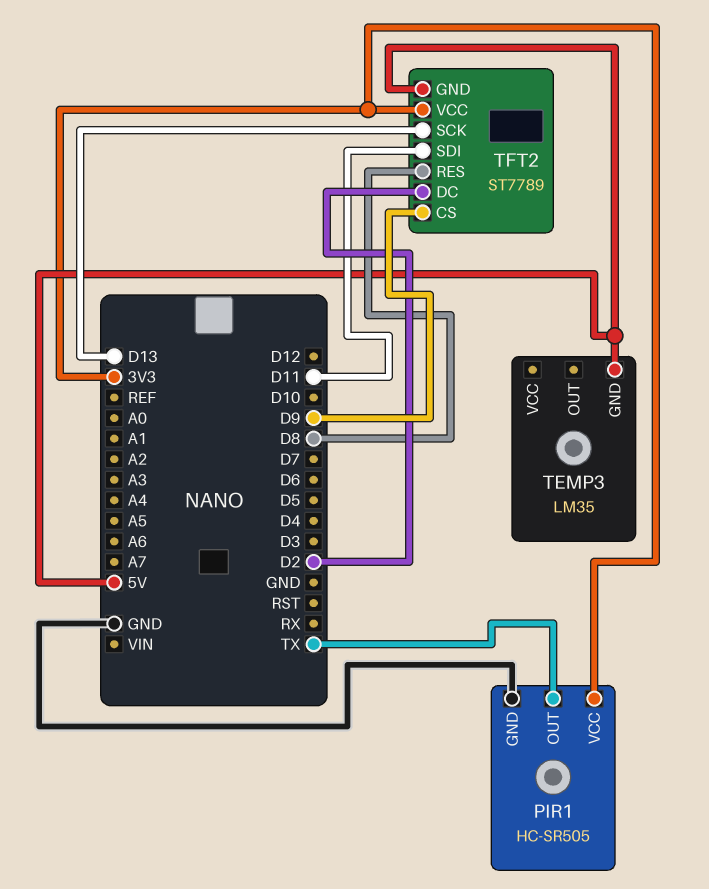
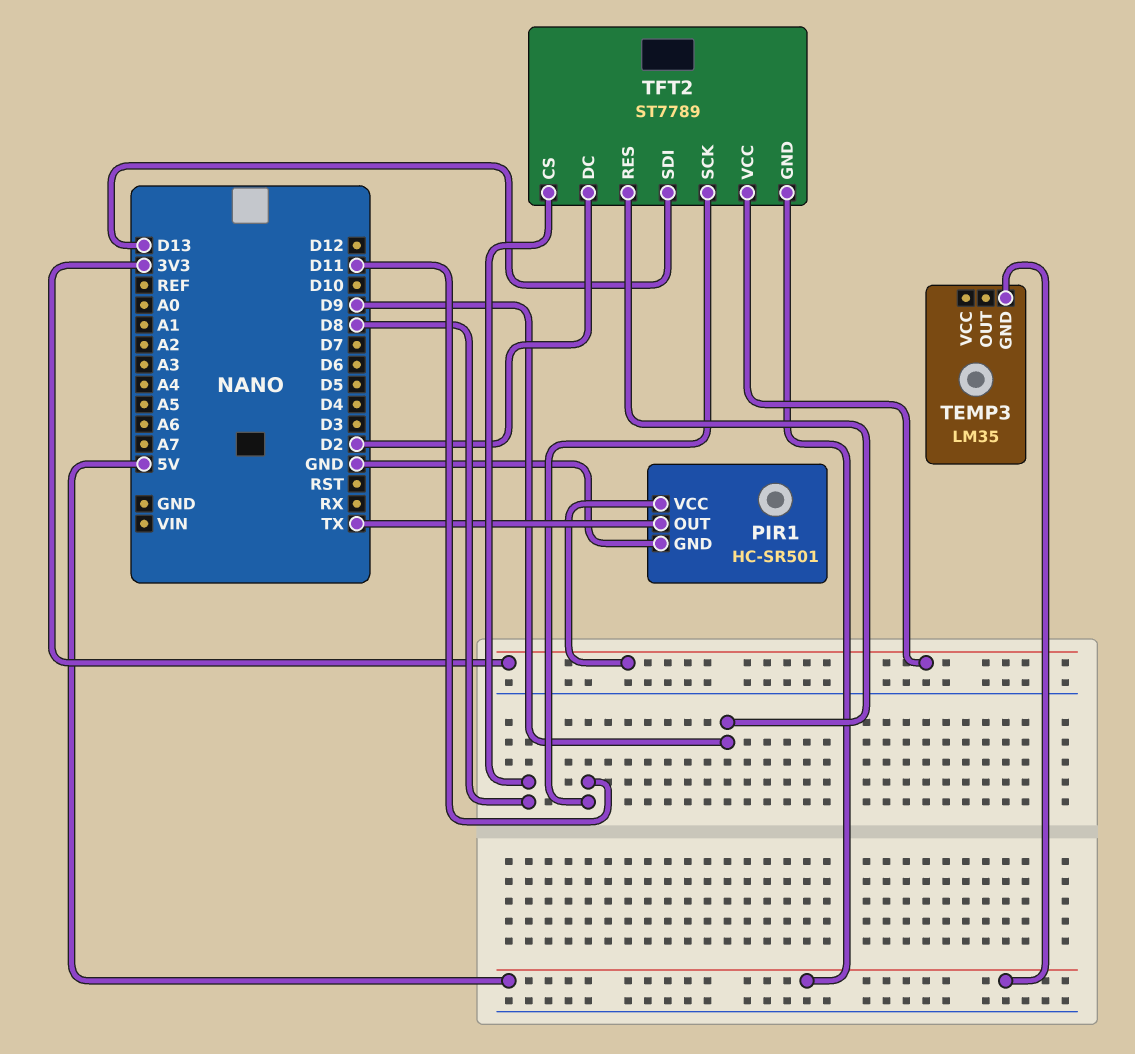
PIR1: HC-SR505 -> HC-SR501
TFT2 pin CS: D9 -> D8
TFT2 pin RES: D8 -> D9
TFT2 pin SCK: D13 -> D11
TFT2 pin SDI: D11 -> D13

